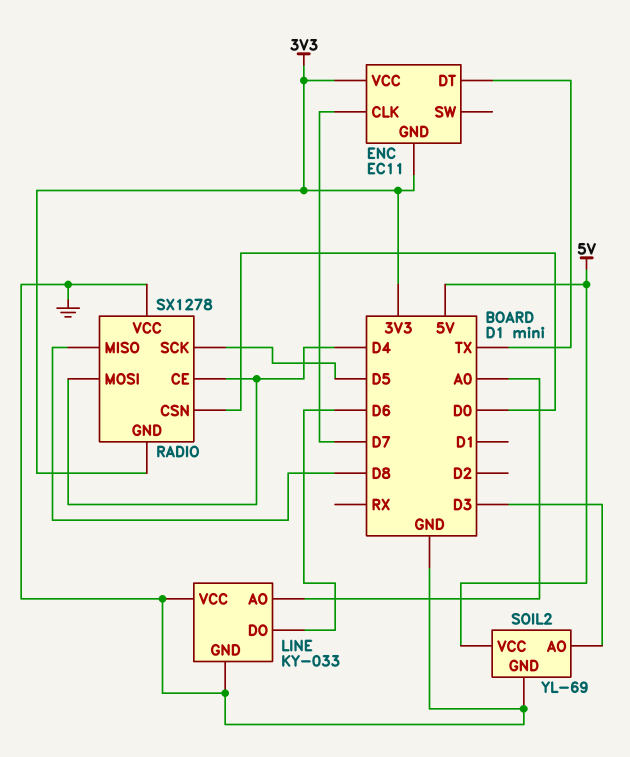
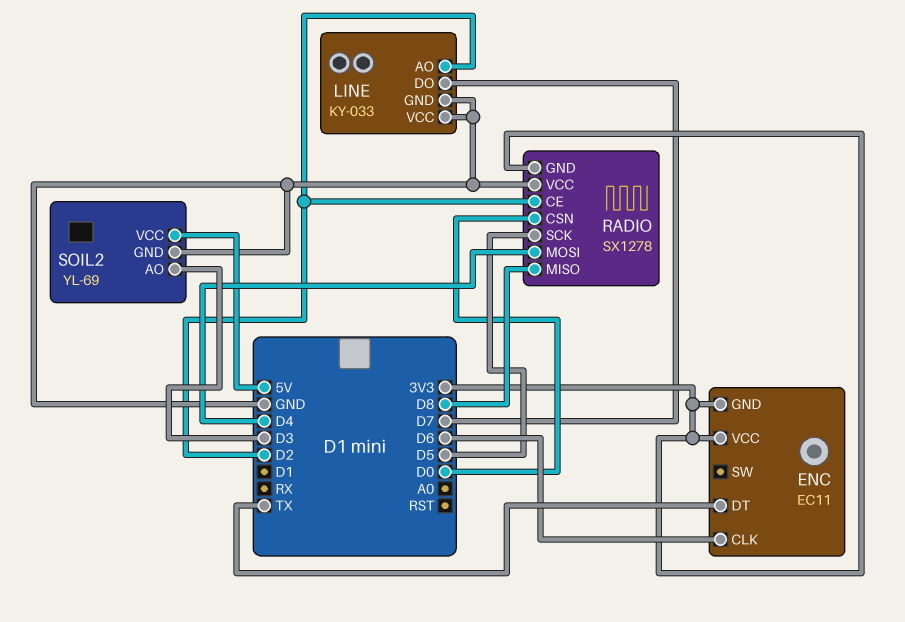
ENC pin CLK: D7 -> D6
LINE pin AO: A0 -> D2
LINE pin DO: D6 -> D7
RADIO pin CE: D4 -> D2

